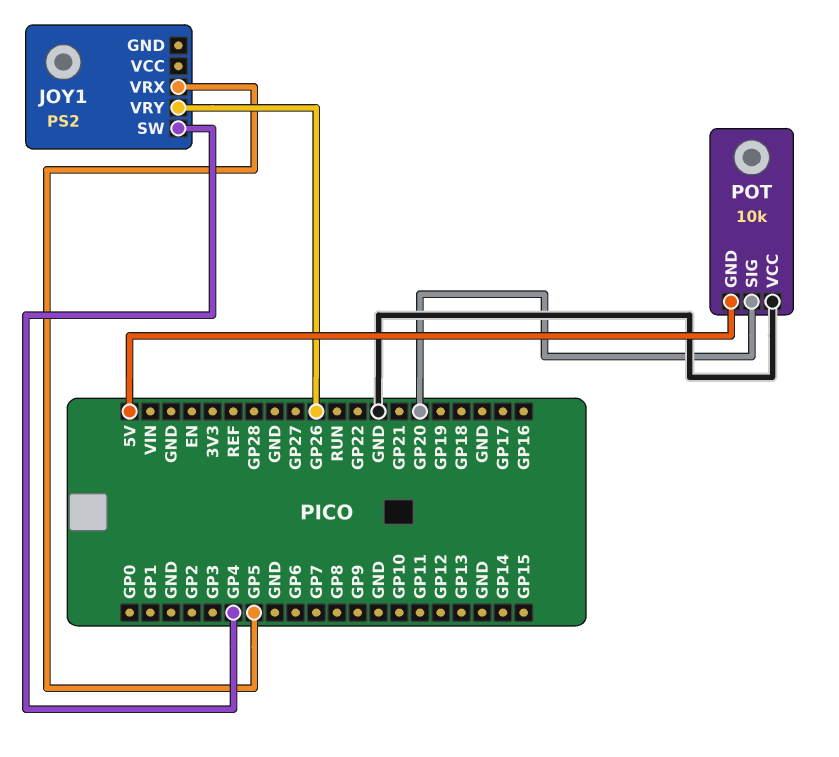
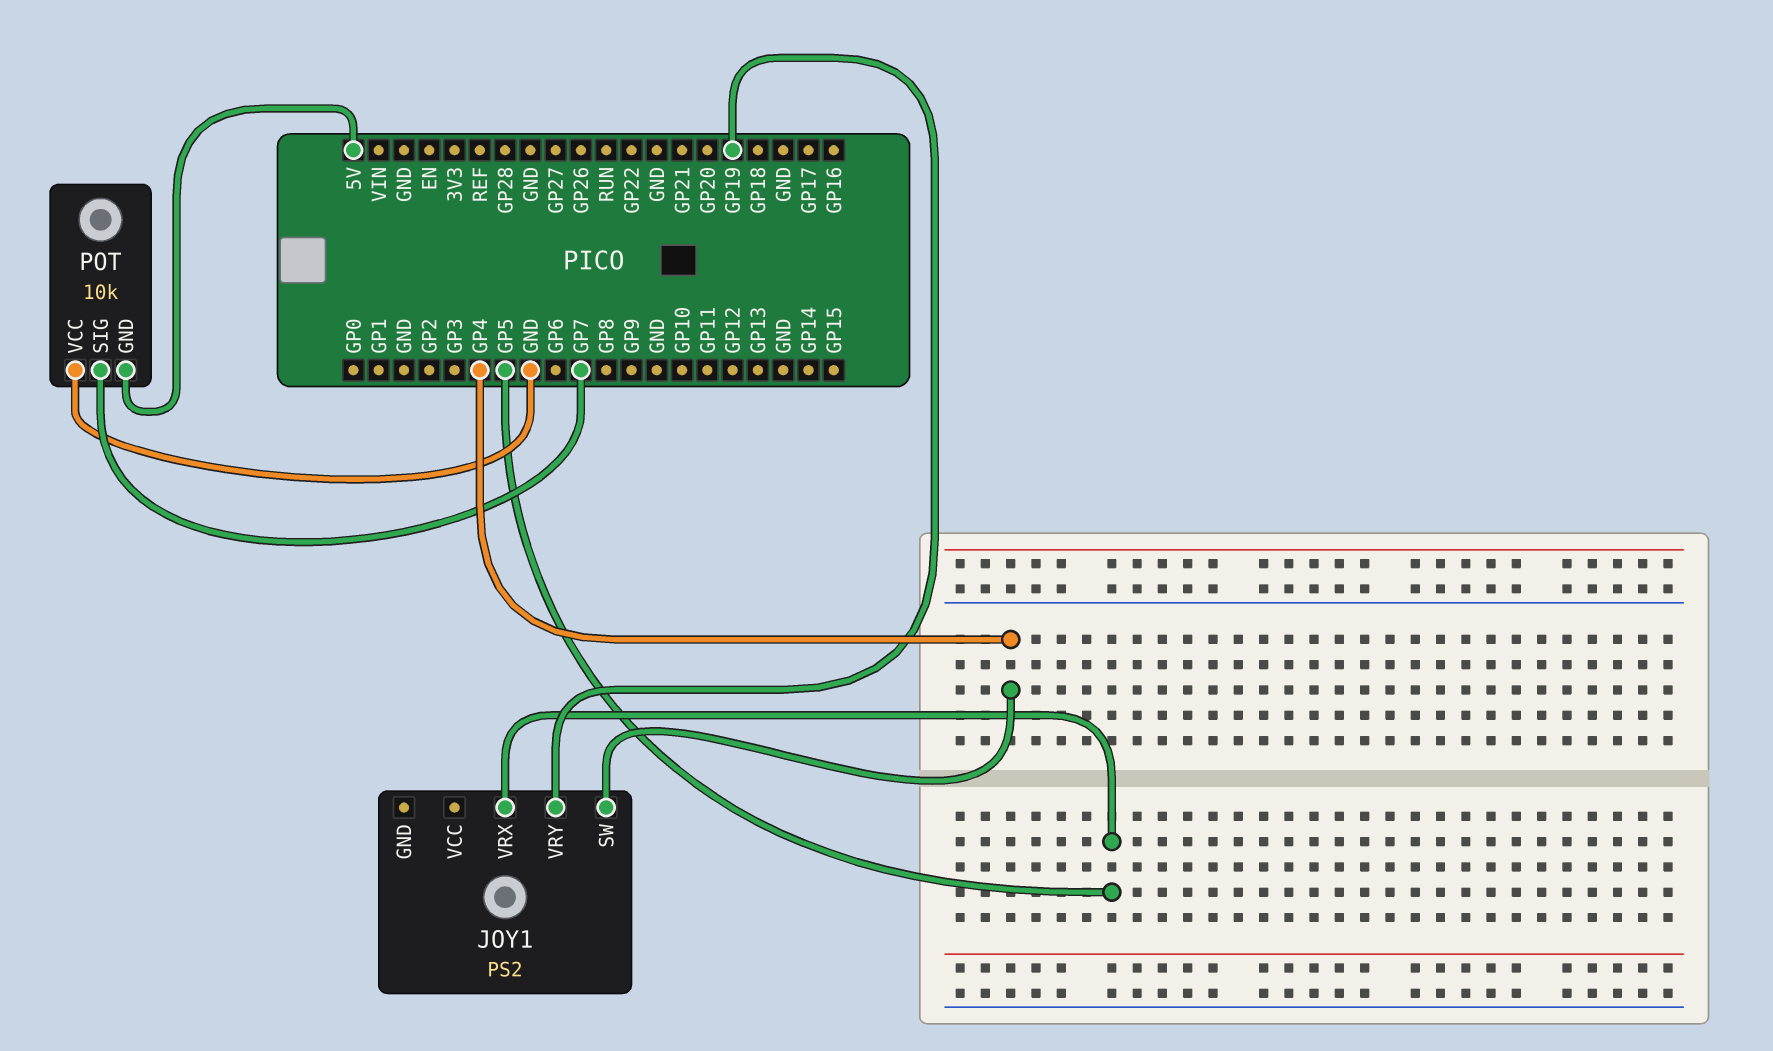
JOY1 pin VRY: GP26 -> GP19
POT pin SIG: GP20 -> GP7

